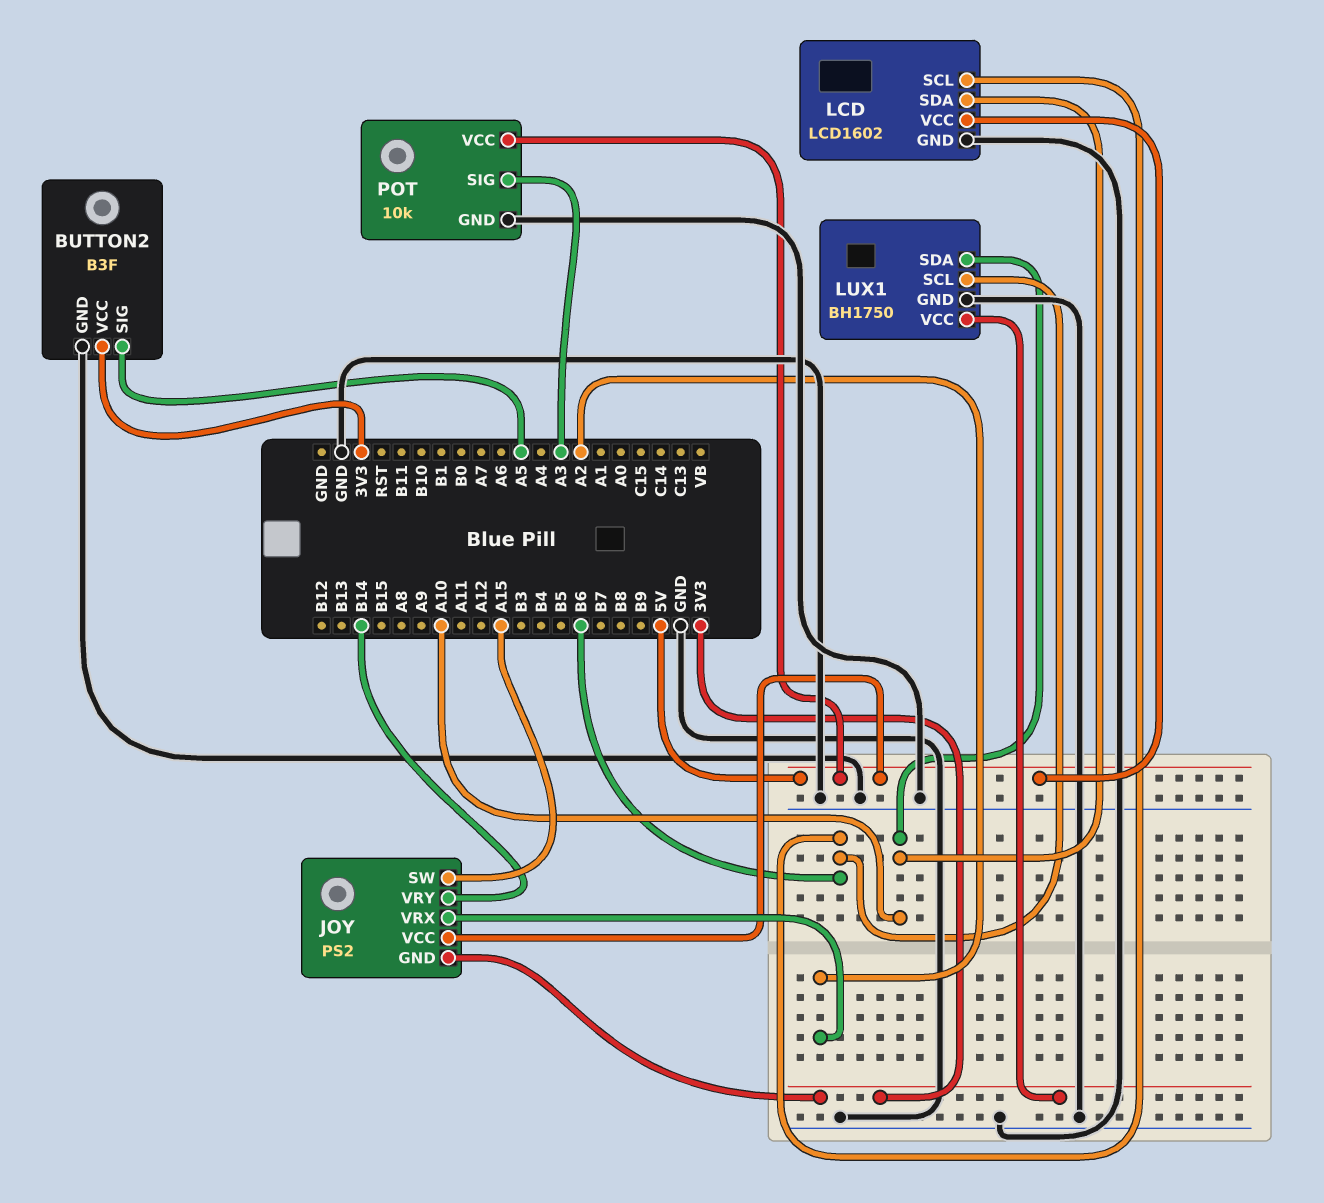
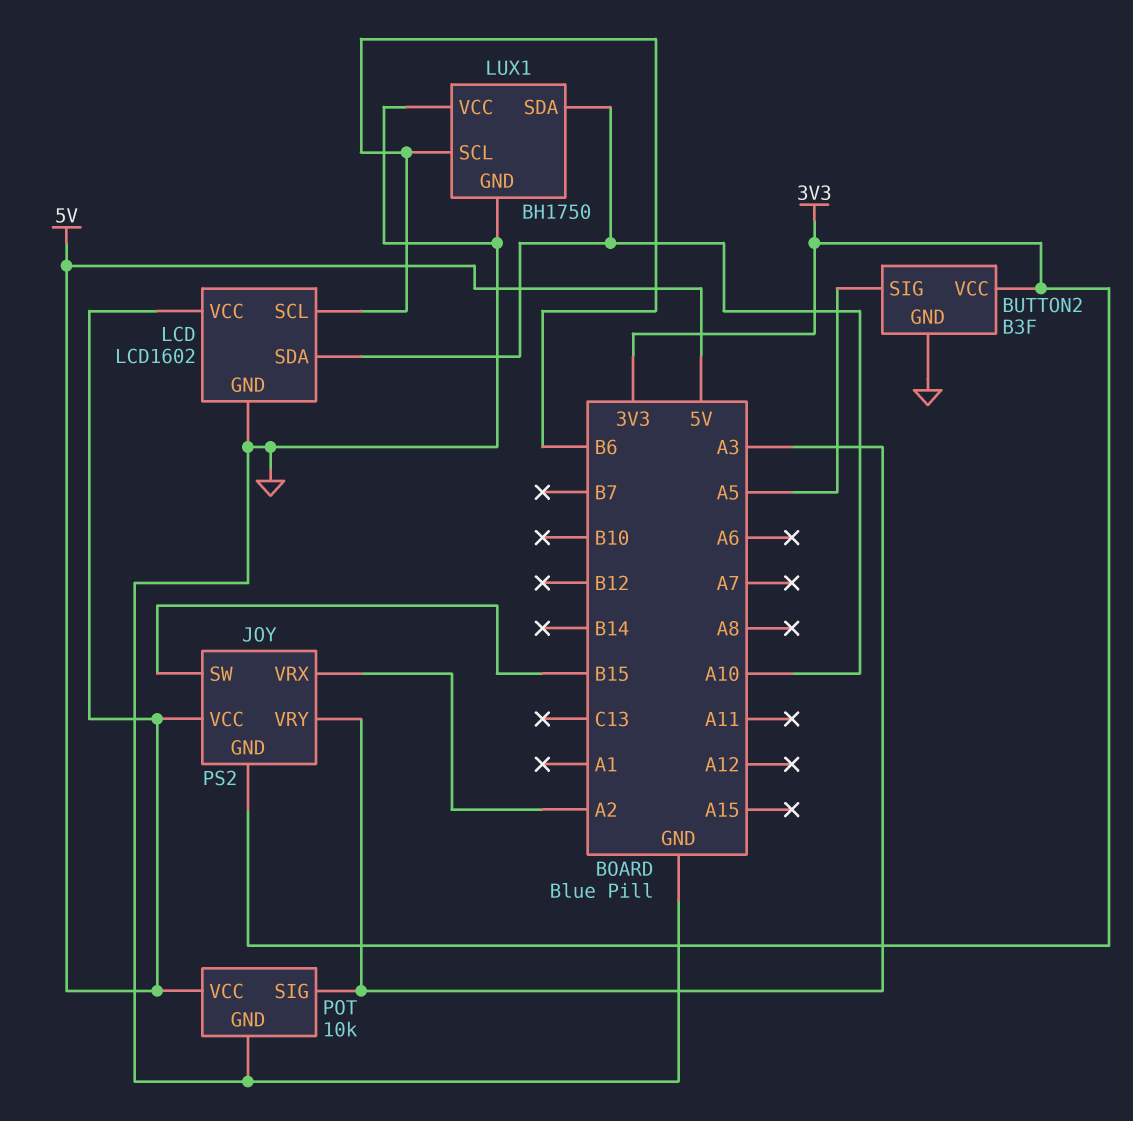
JOY pin SW: A15 -> B15
JOY pin VRY: B14 -> A3
LUX1 pin VCC: 3V3 -> GND

